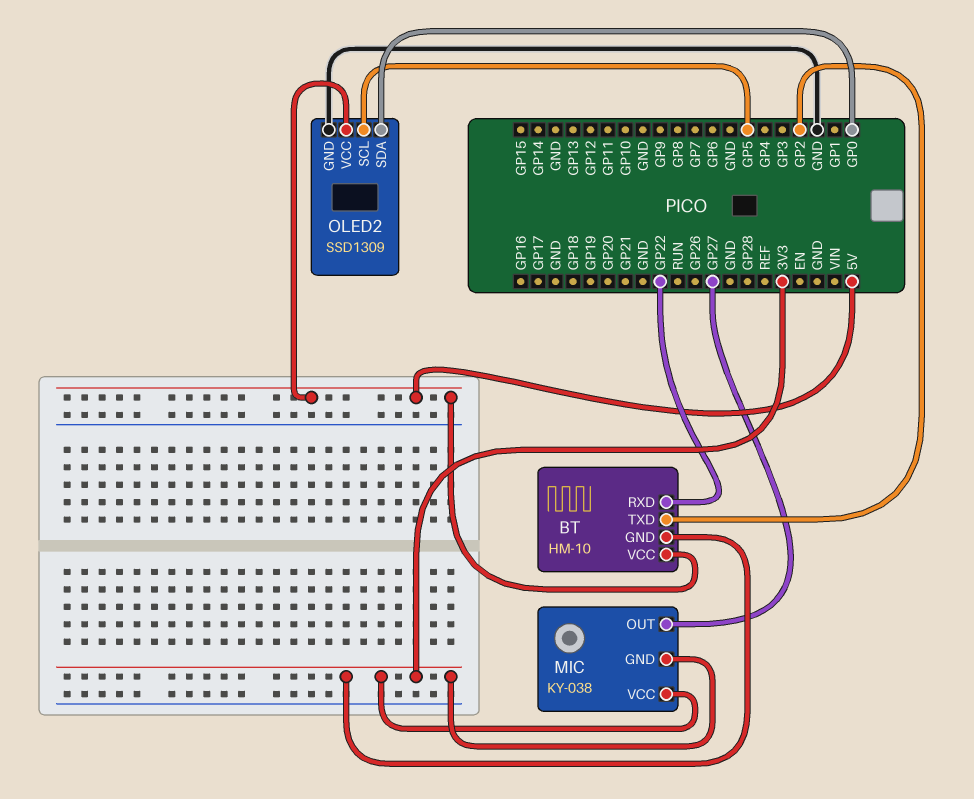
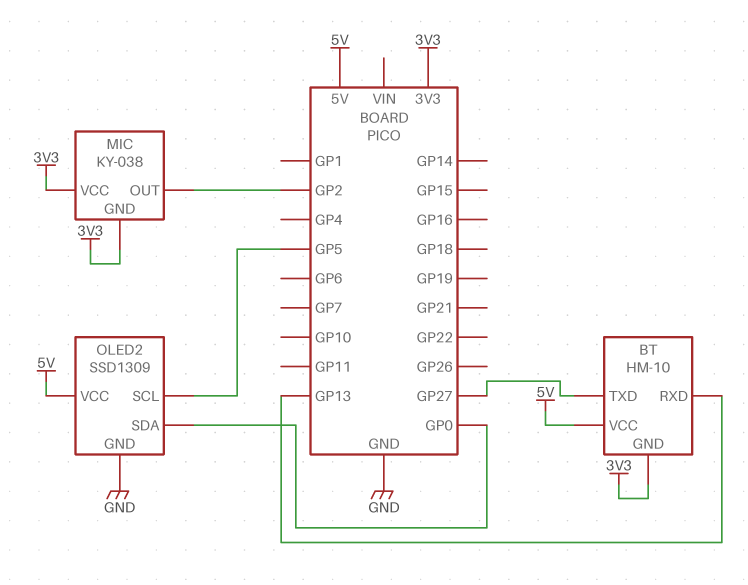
BT pin RXD: GP22 -> GP13
BT pin TXD: GP2 -> GP27
MIC pin OUT: GP27 -> GP2

